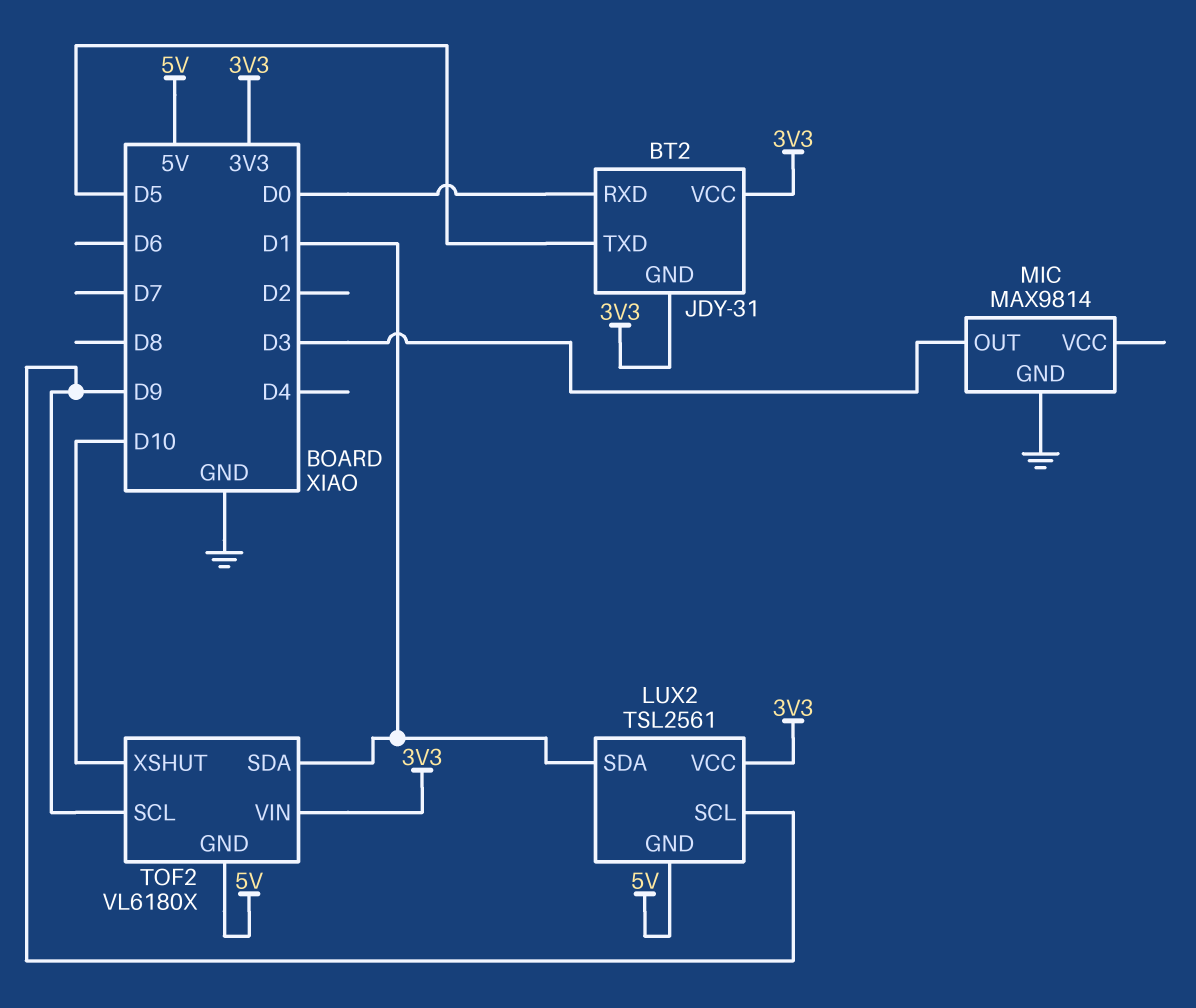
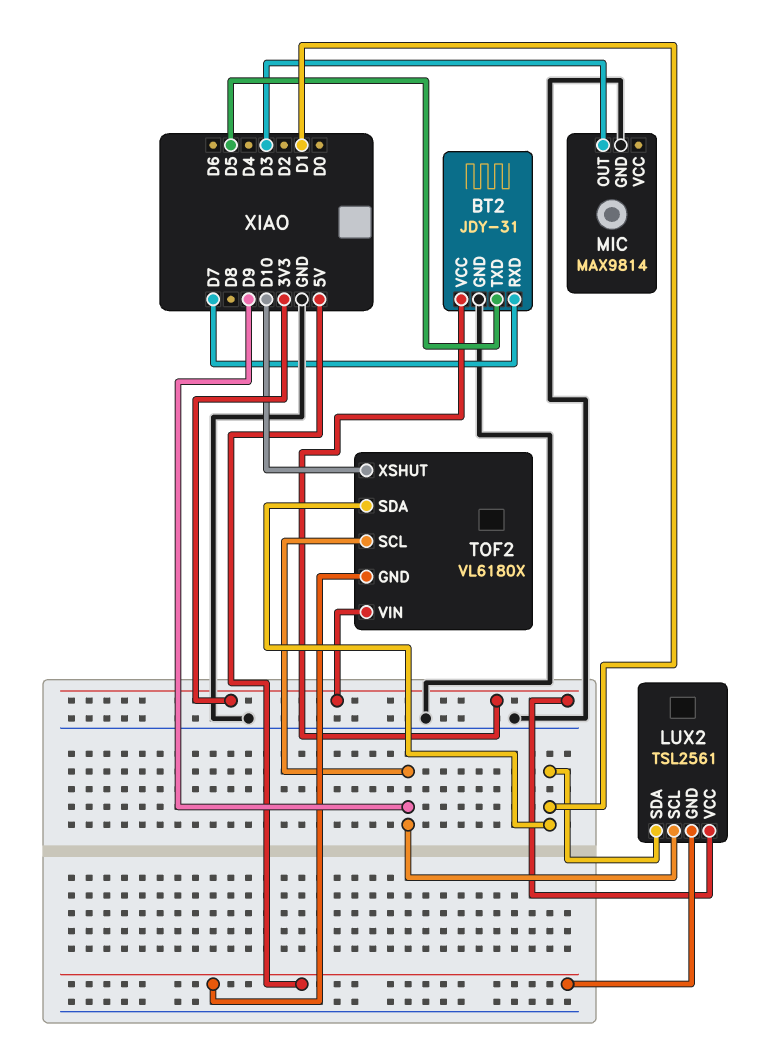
BT2 pin GND: 3V3 -> GND
BT2 pin RXD: D0 -> D7

